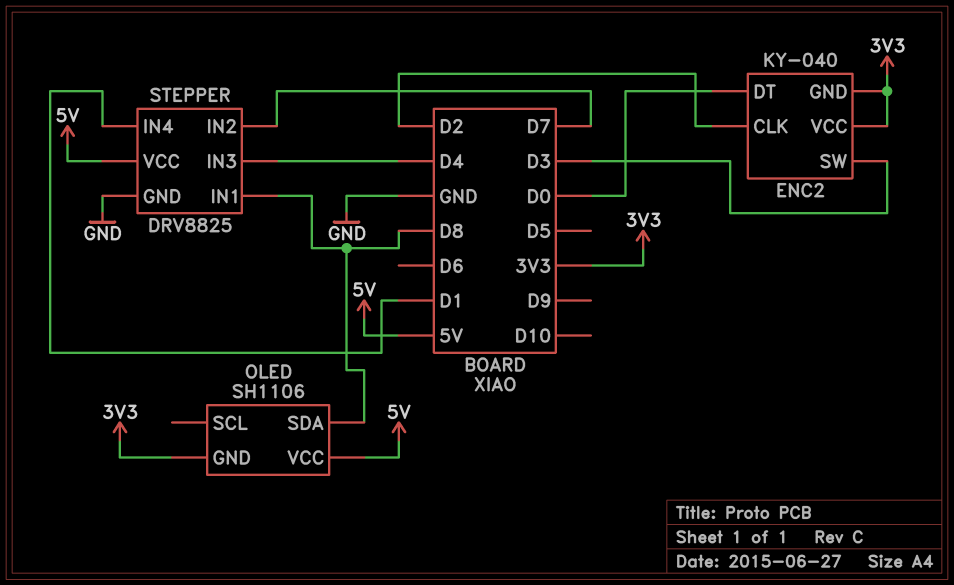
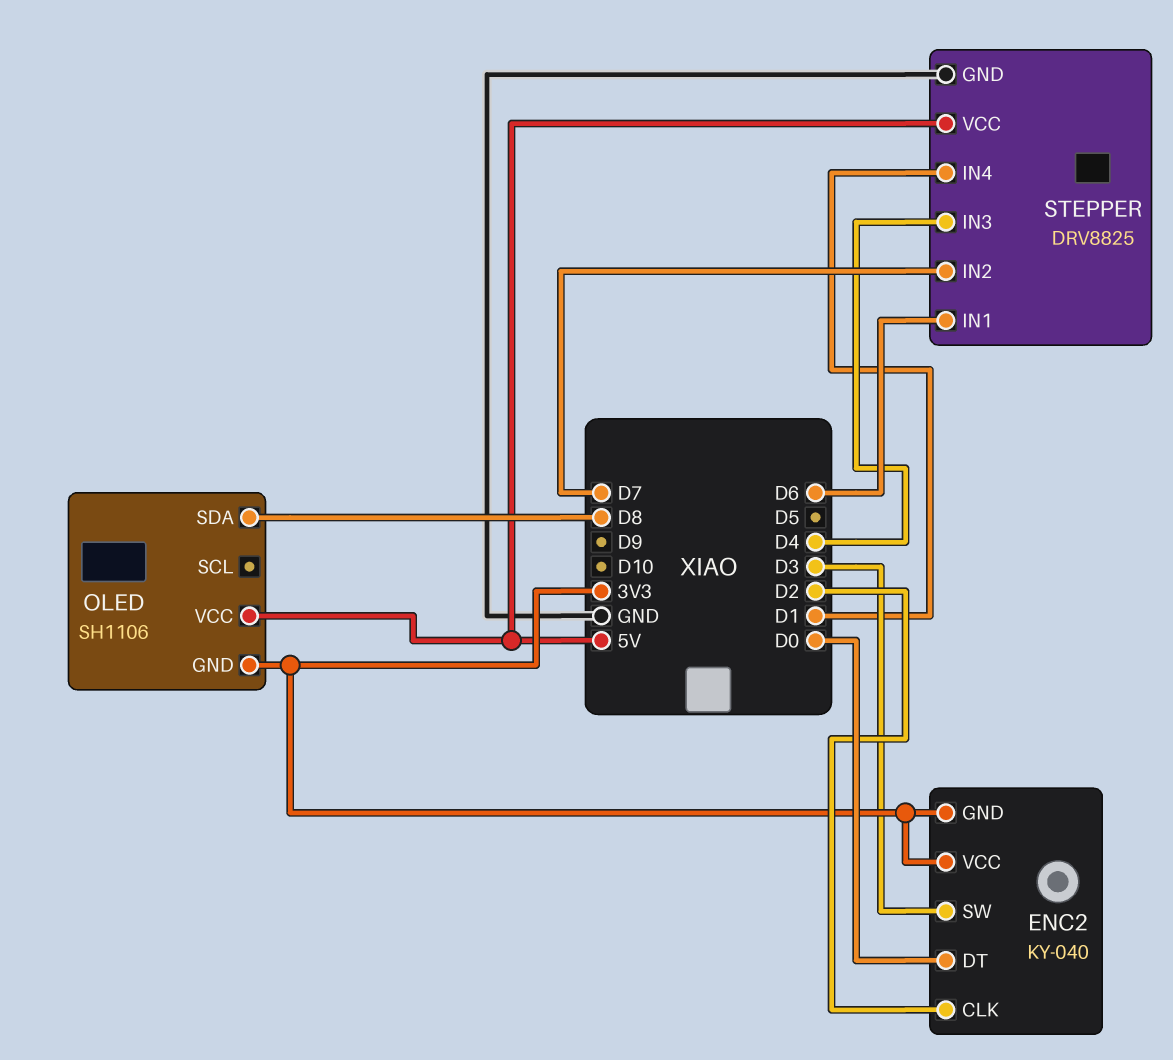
STEPPER pin IN1: D8 -> D6

